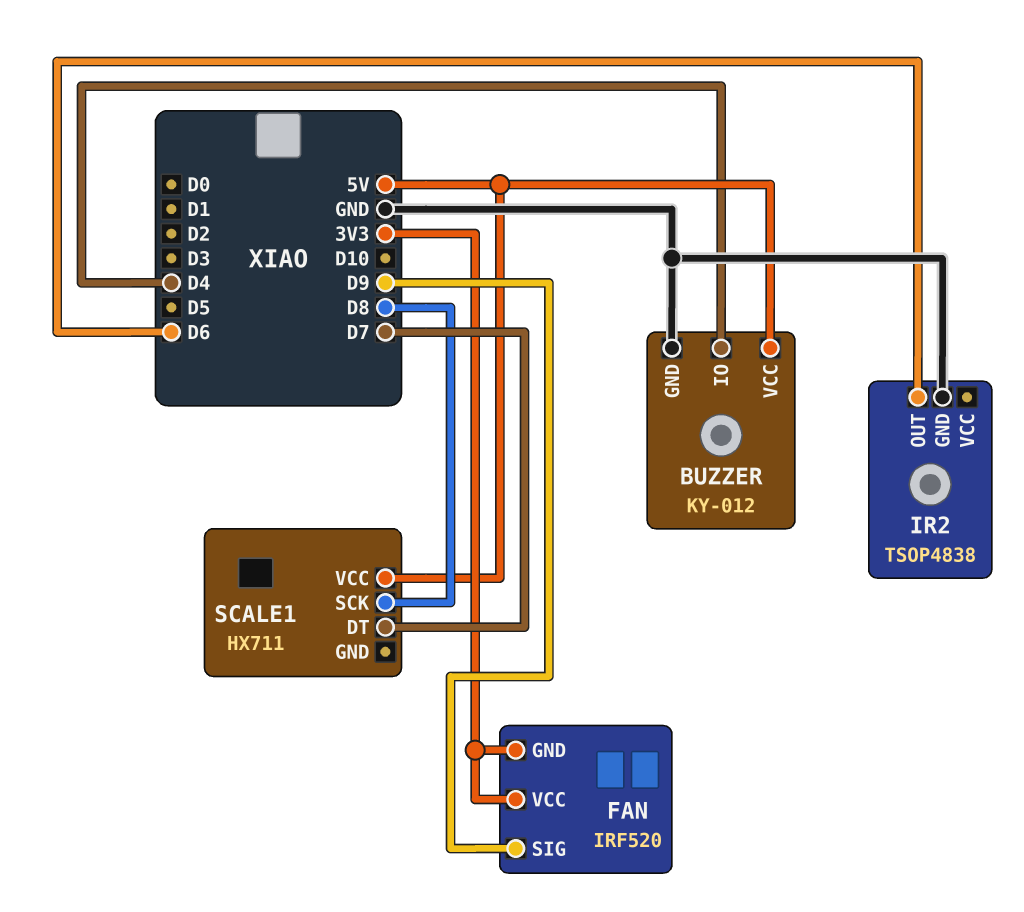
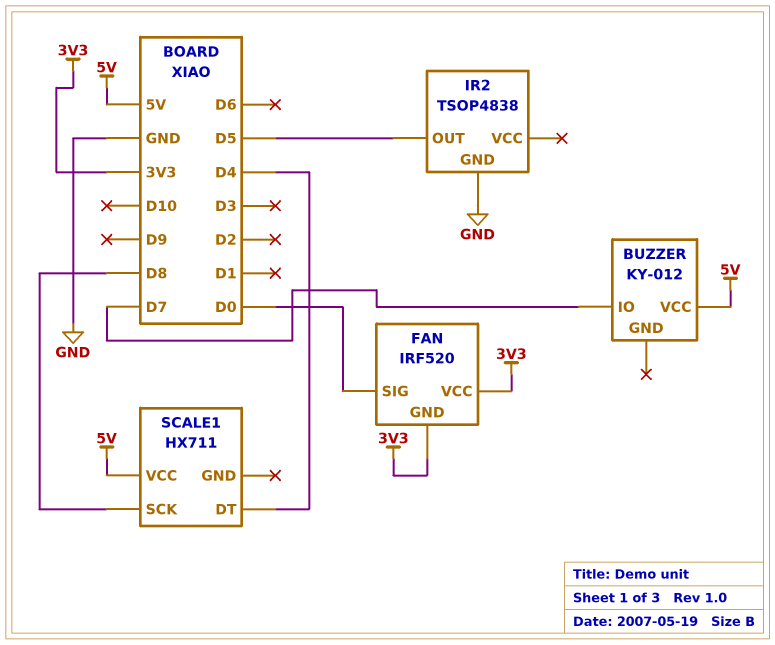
BUZZER pin GND: GND -> none
BUZZER pin IO: D4 -> D7
FAN pin SIG: D9 -> D0
IR2 pin OUT: D6 -> D5
SCALE1 pin DT: D7 -> D4

